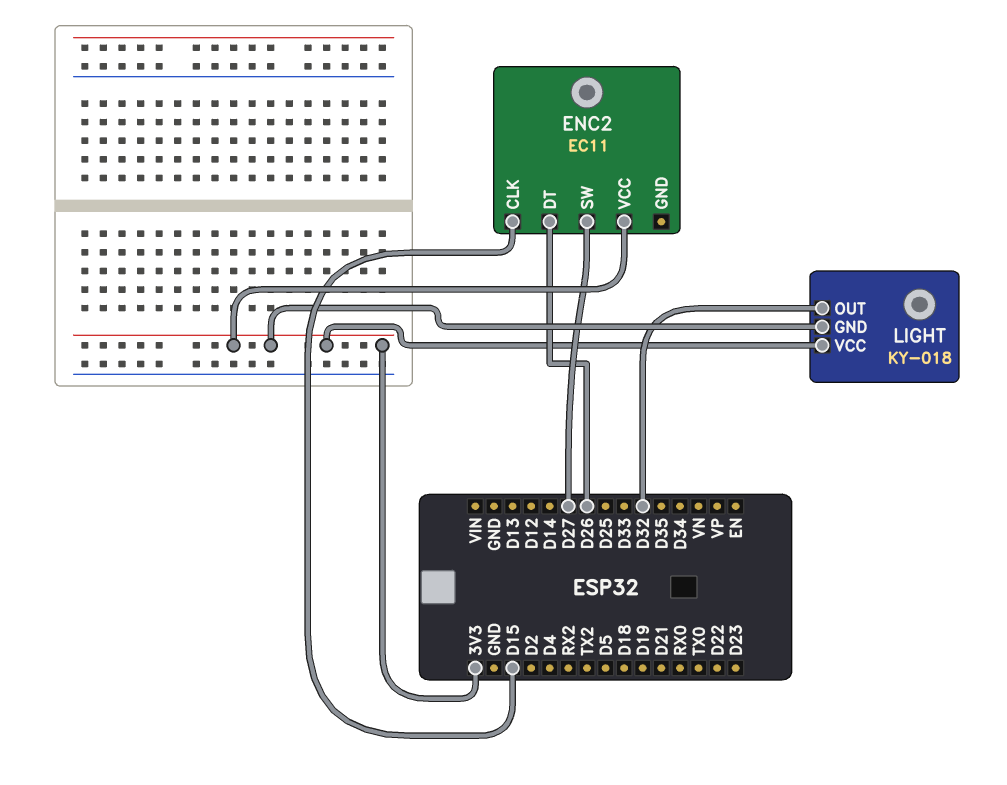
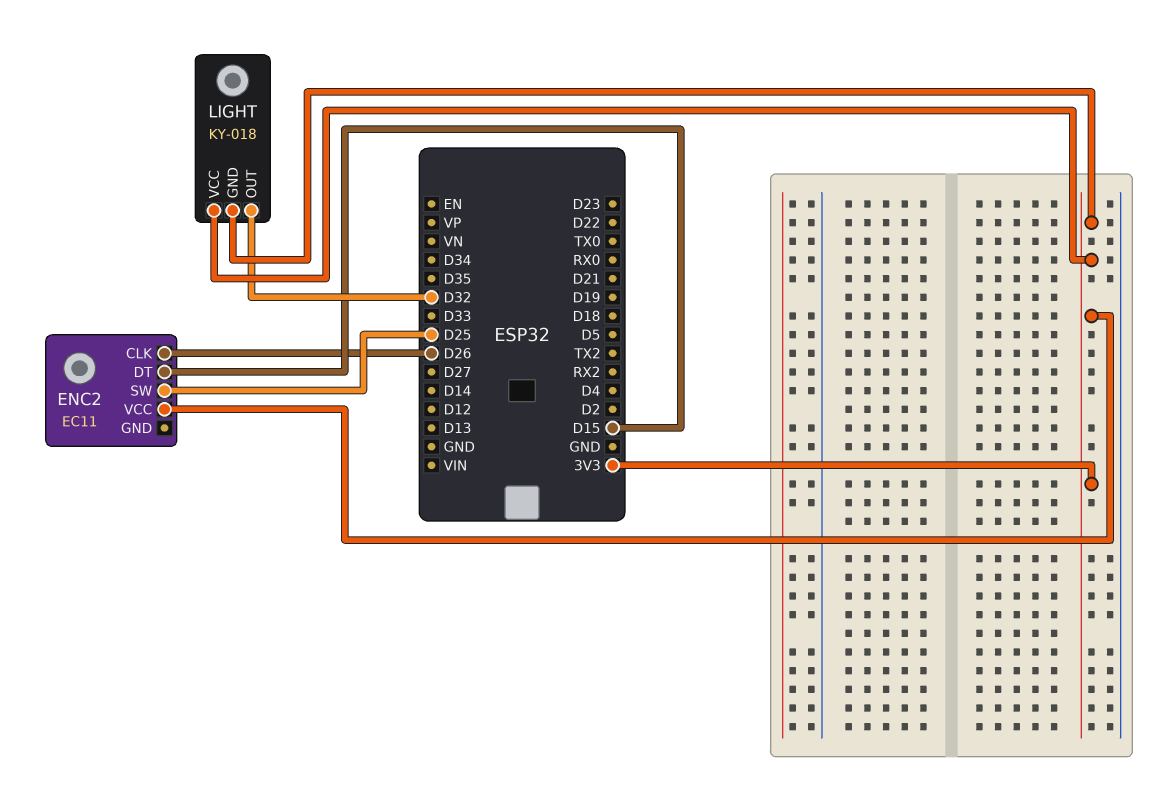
ENC2 pin CLK: D15 -> D26
ENC2 pin DT: D26 -> D15
ENC2 pin SW: D27 -> D25

